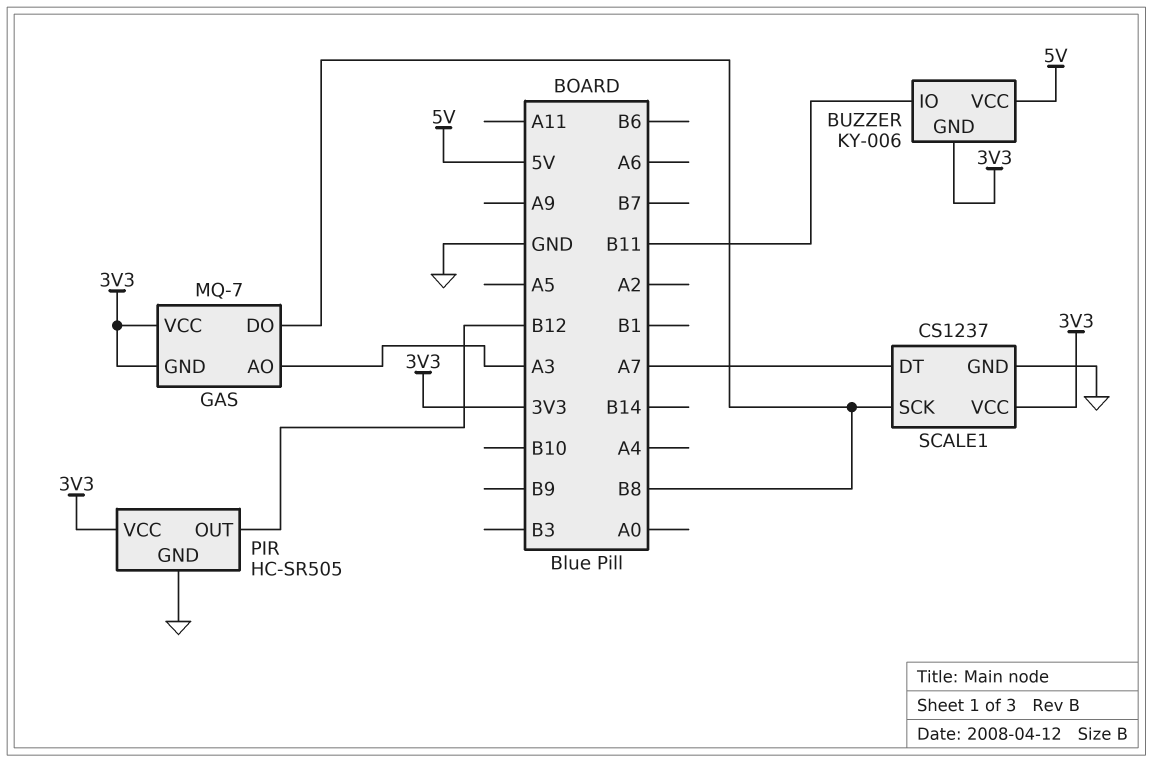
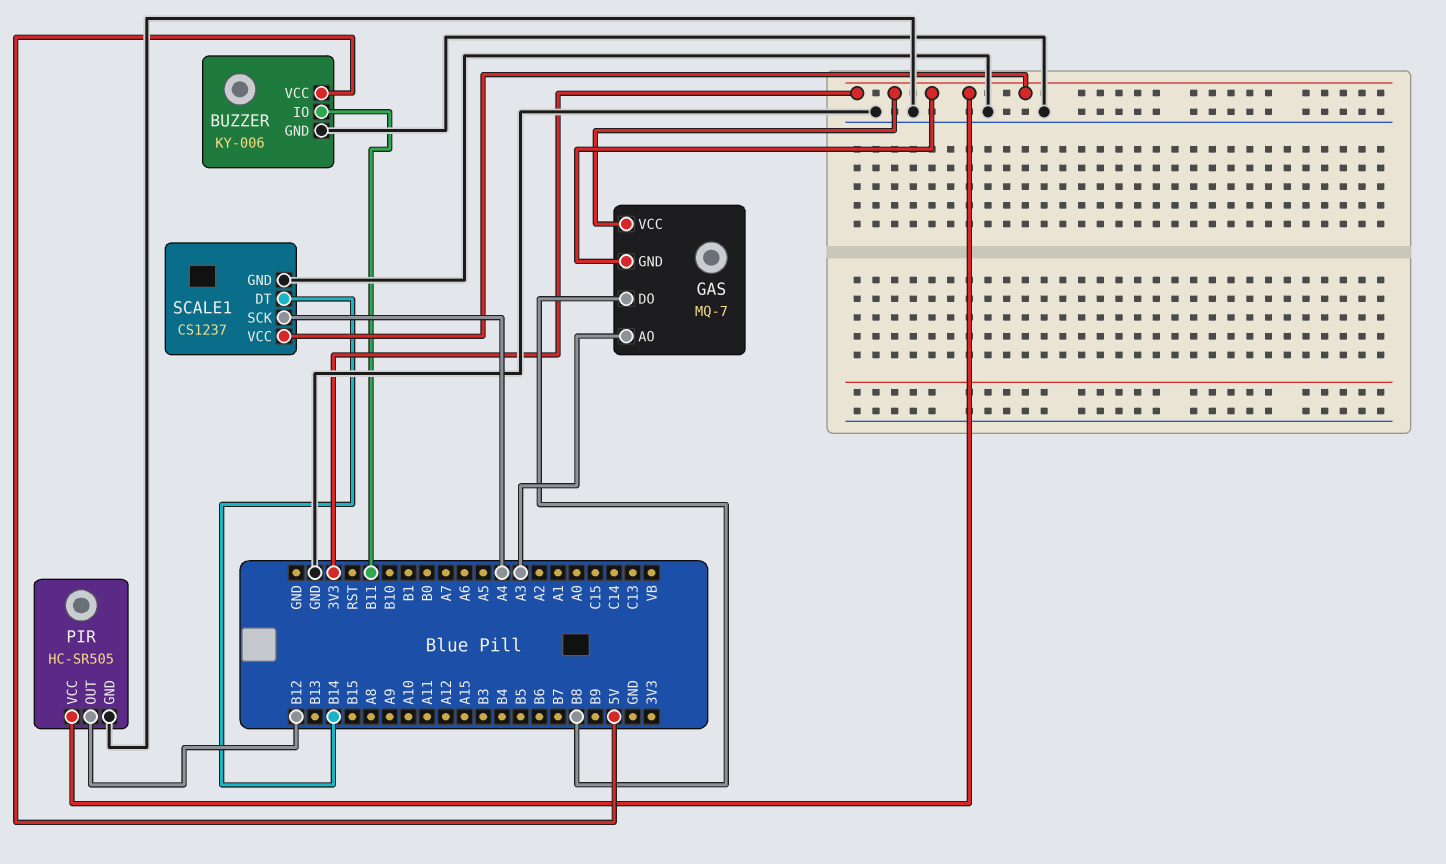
BUZZER pin GND: 3V3 -> GND
SCALE1 pin DT: A7 -> B14
SCALE1 pin SCK: B8 -> A4

